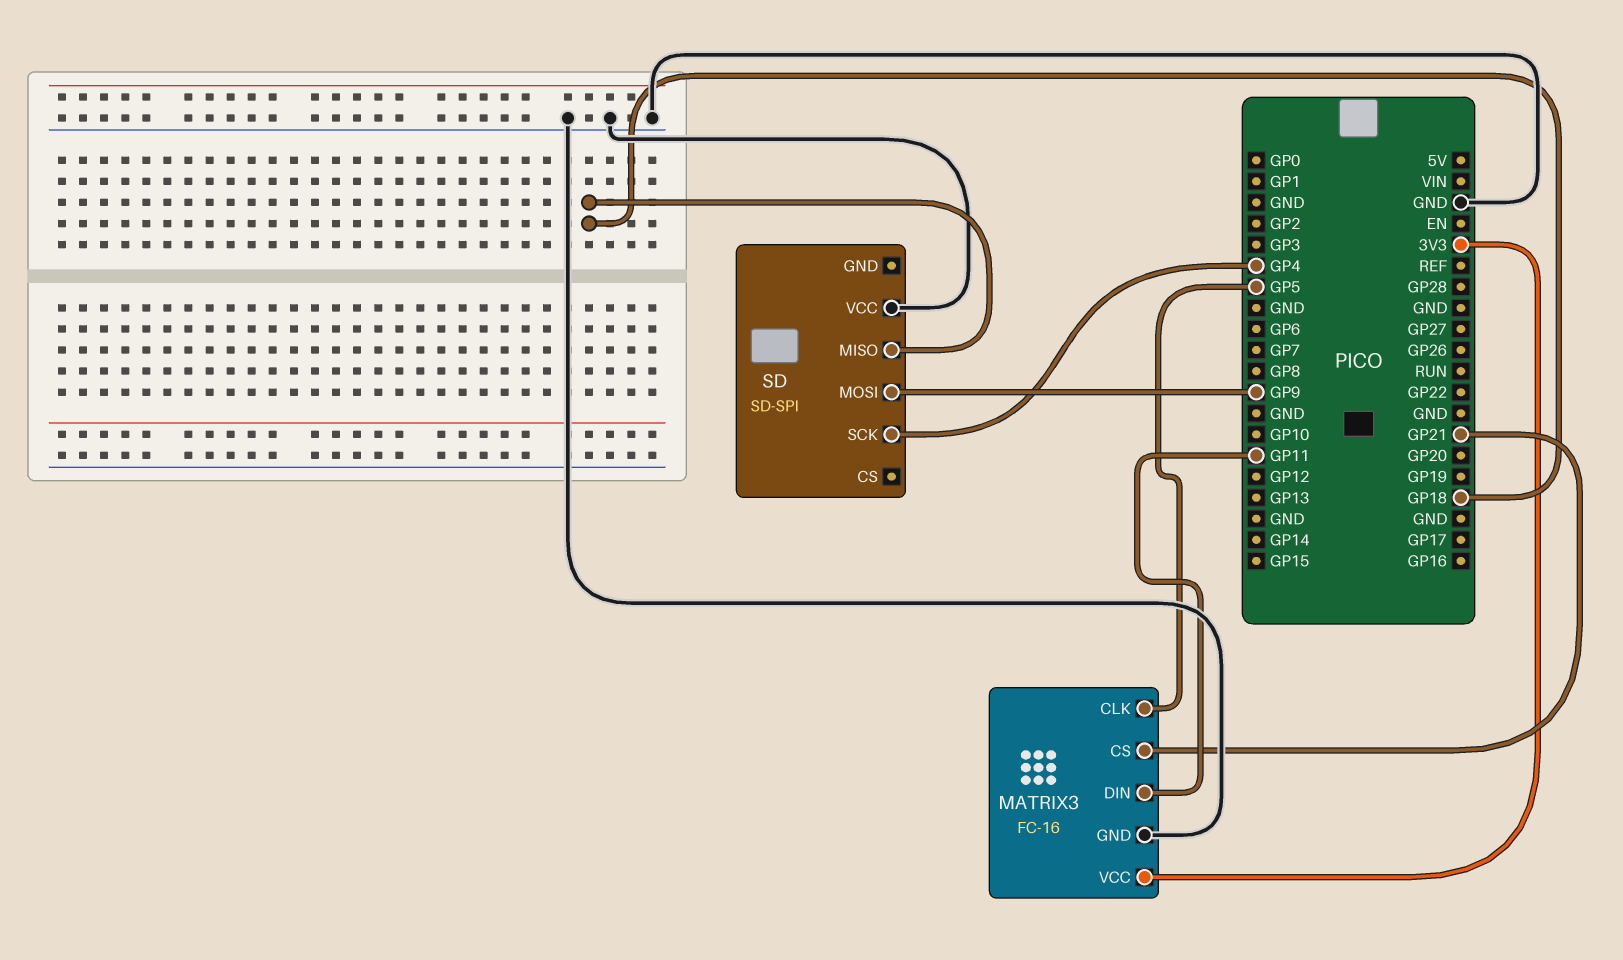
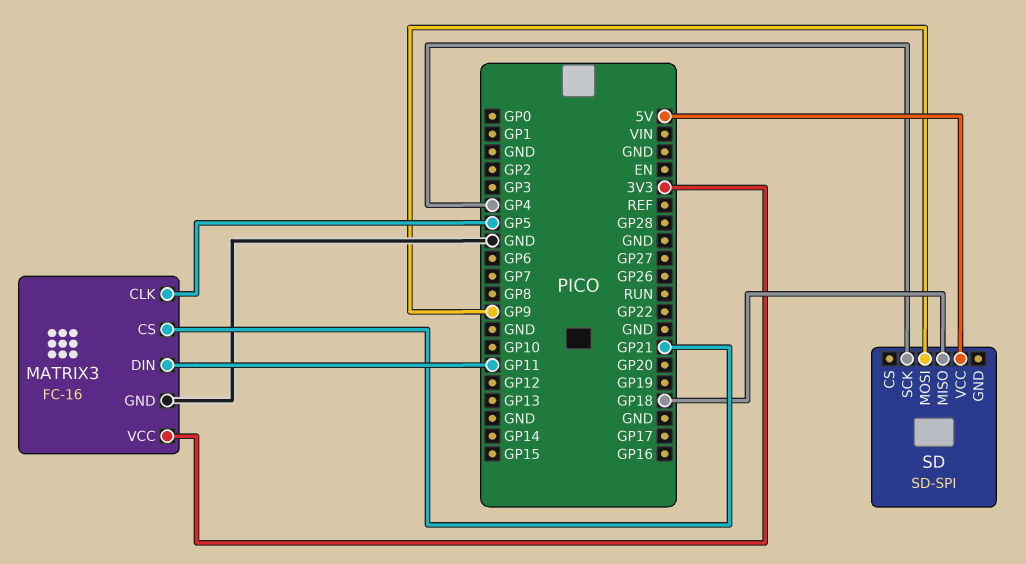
SD pin VCC: GND -> 5V

